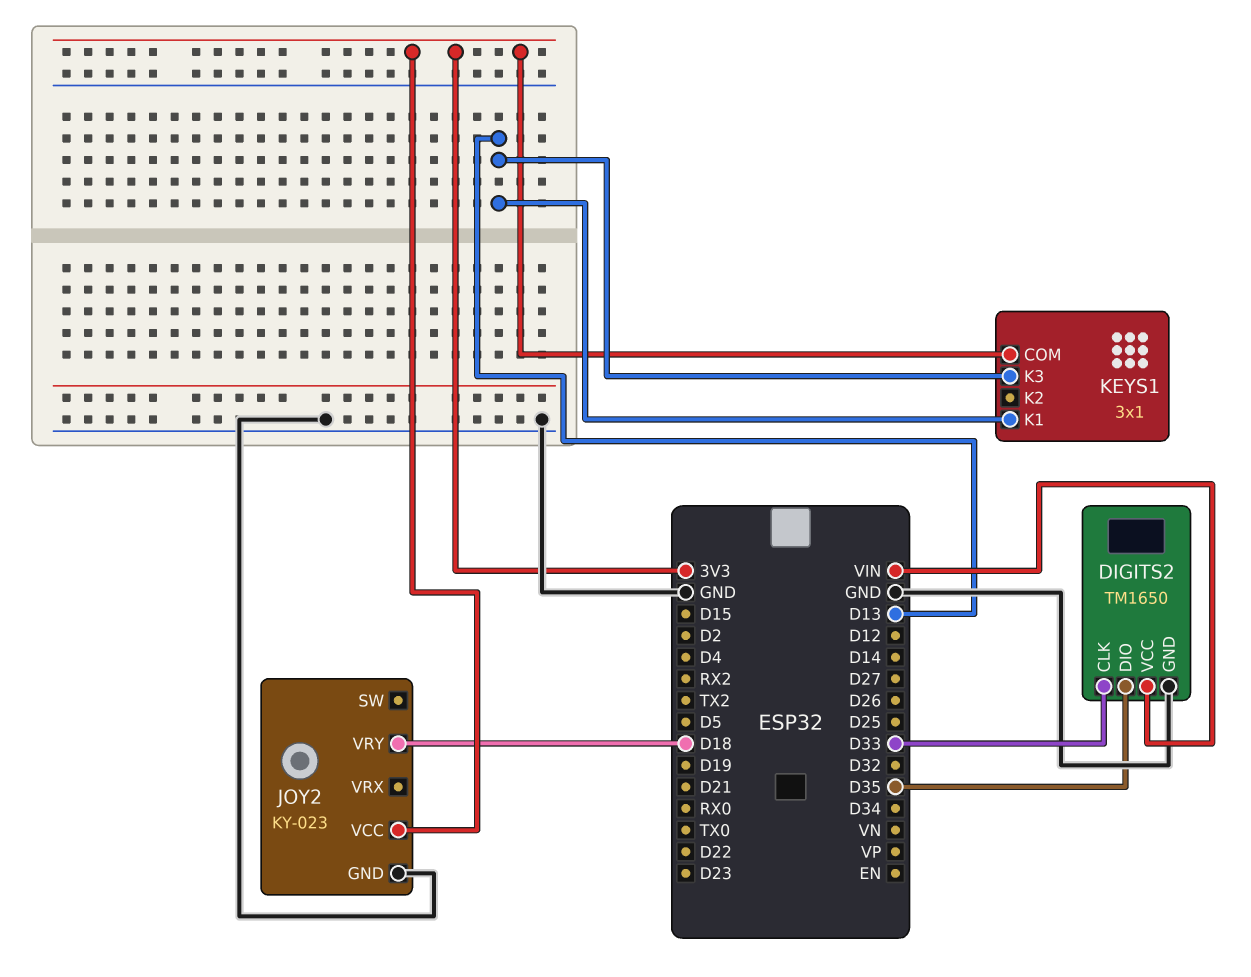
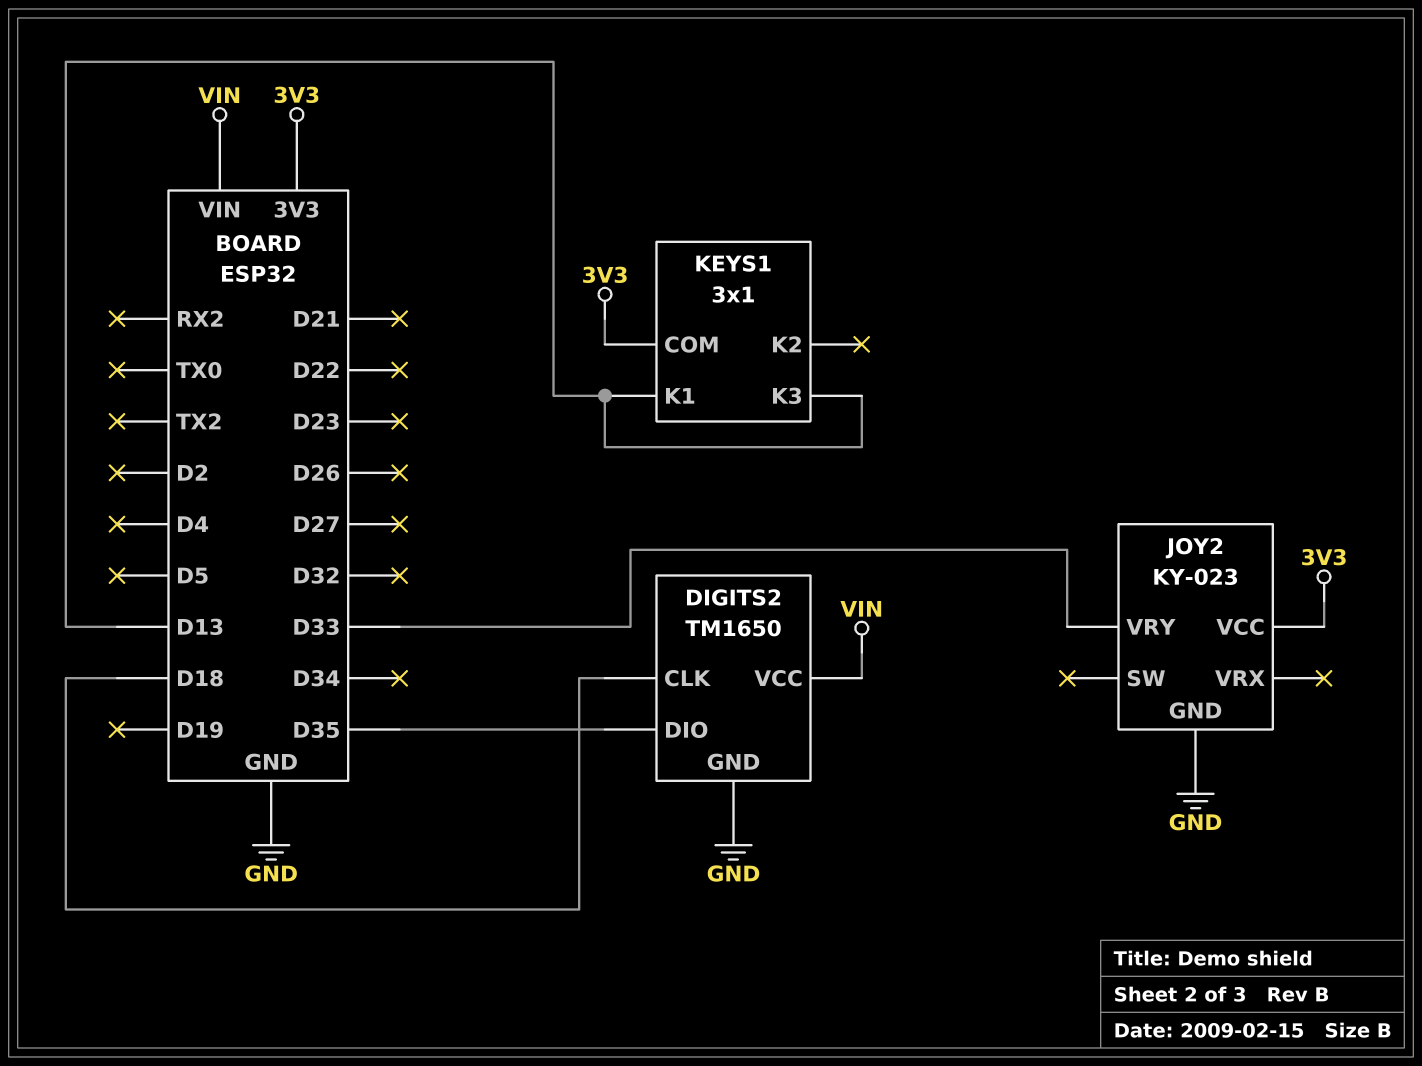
DIGITS2 pin CLK: D33 -> D18
JOY2 pin VRY: D18 -> D33

